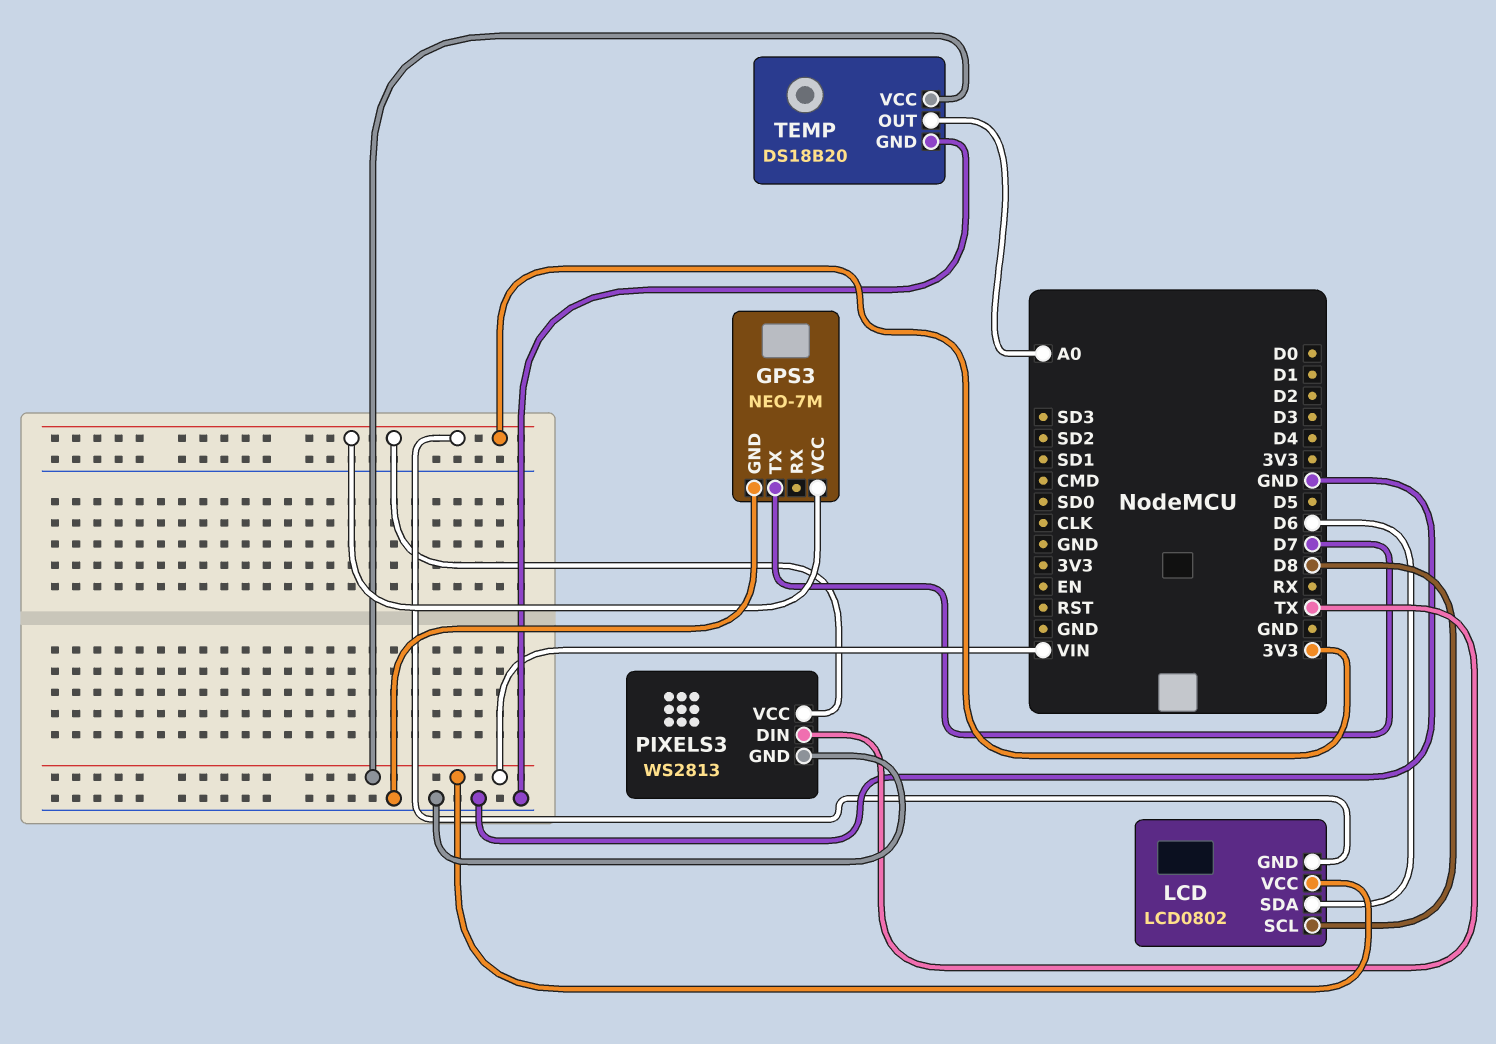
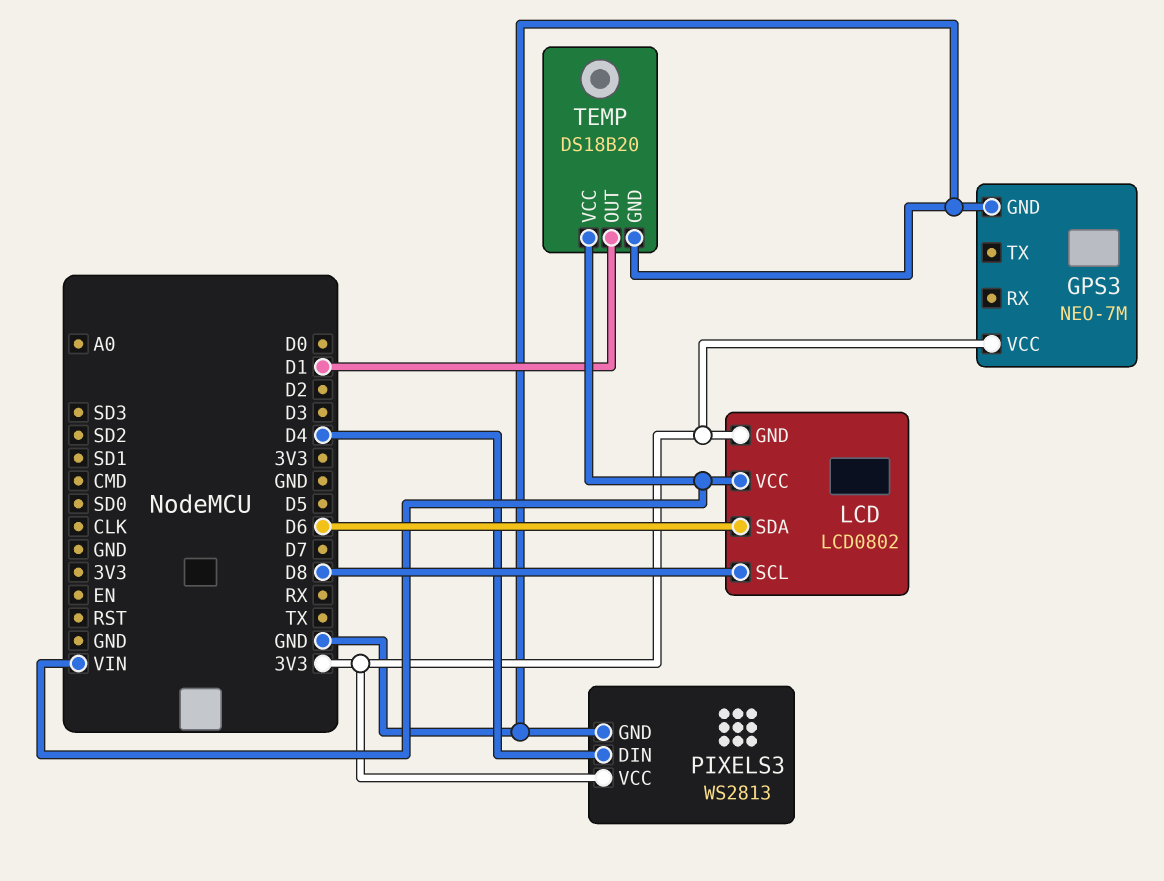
GPS3 pin TX: D7 -> none
PIXELS3 pin DIN: TX -> D4
TEMP pin OUT: A0 -> D1

